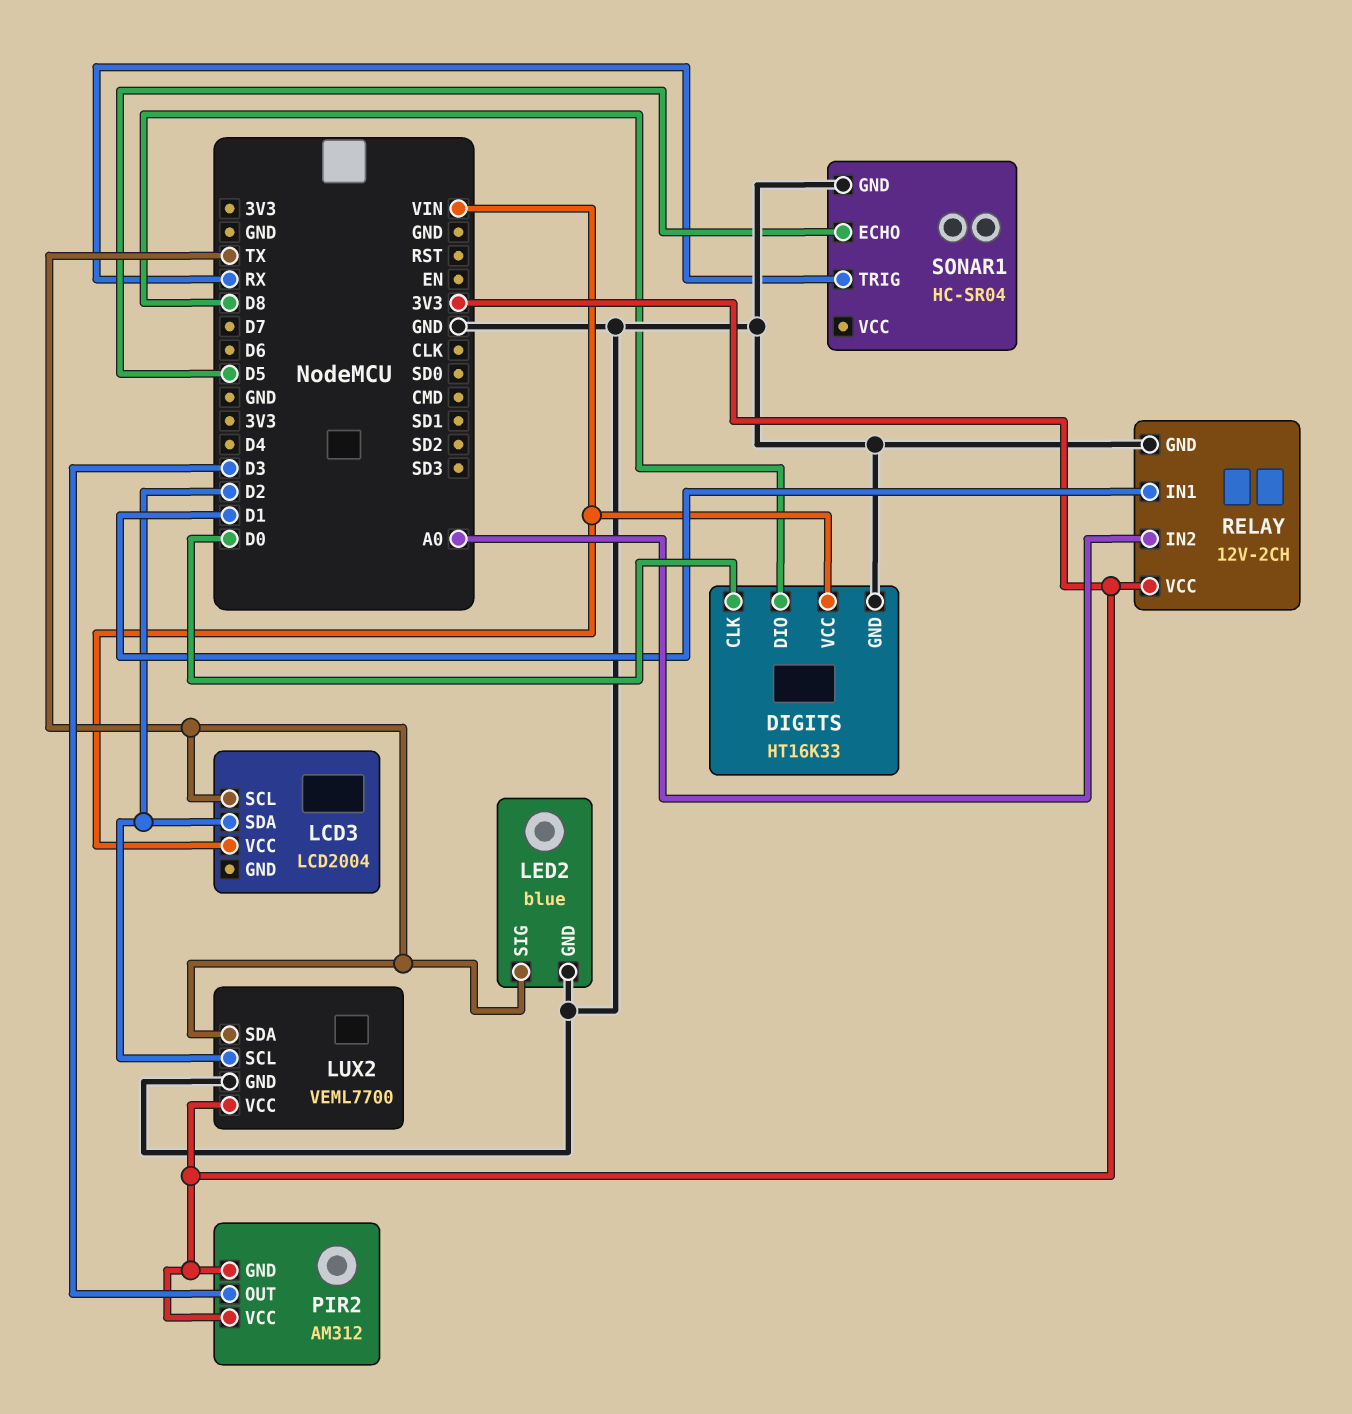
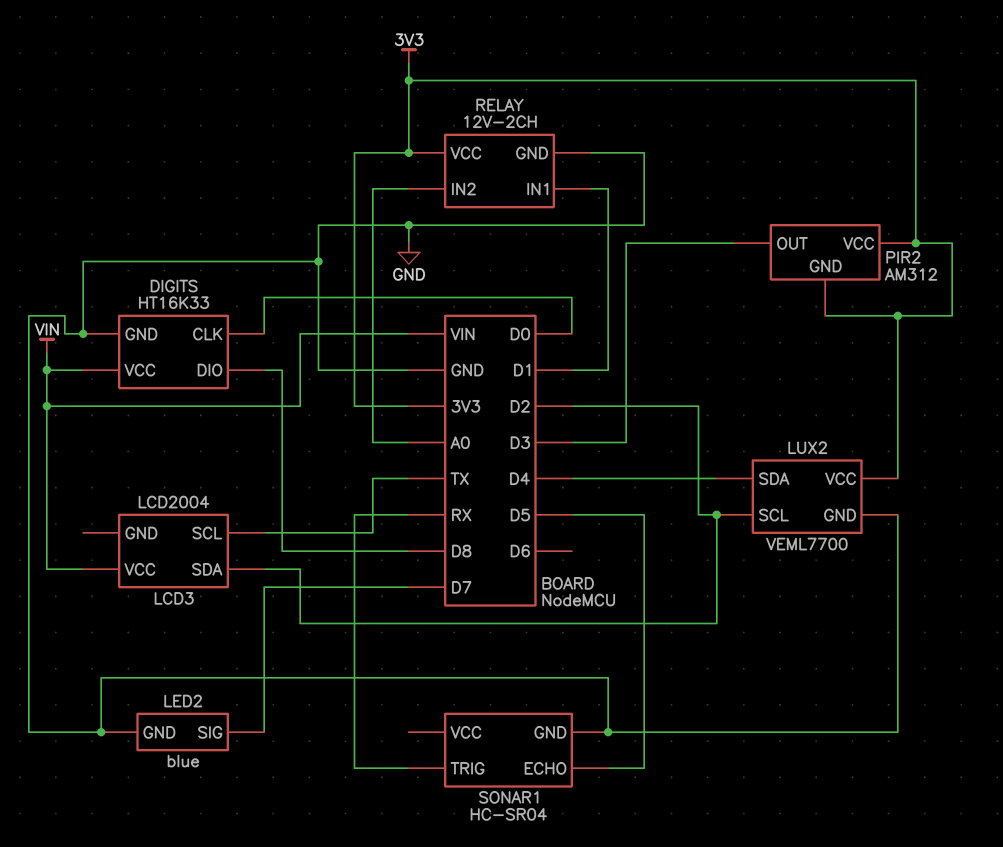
LED2 pin SIG: TX -> D7
LUX2 pin SDA: TX -> D4

